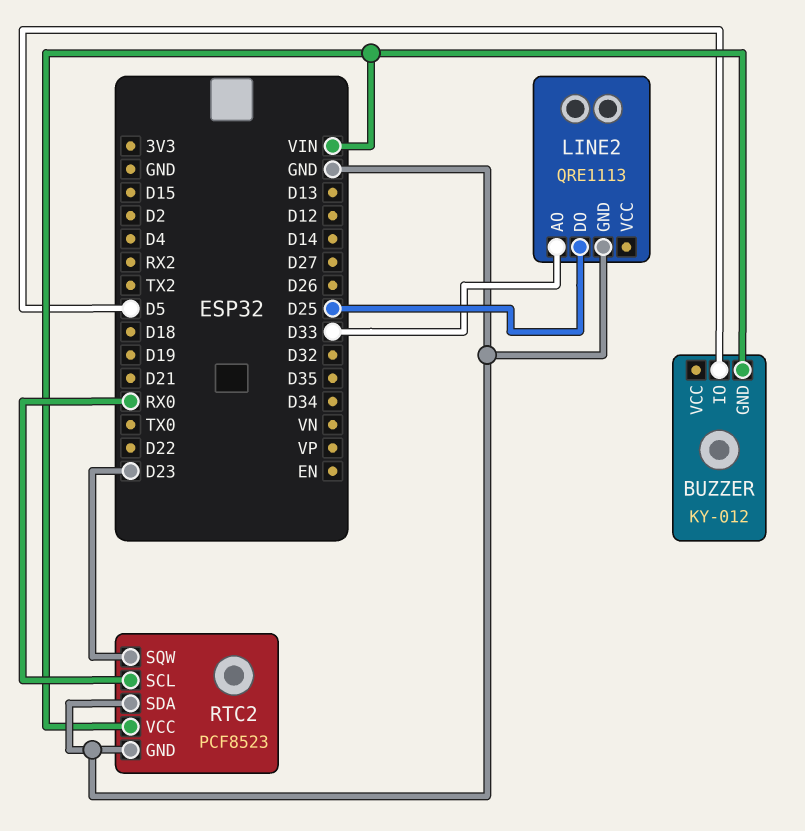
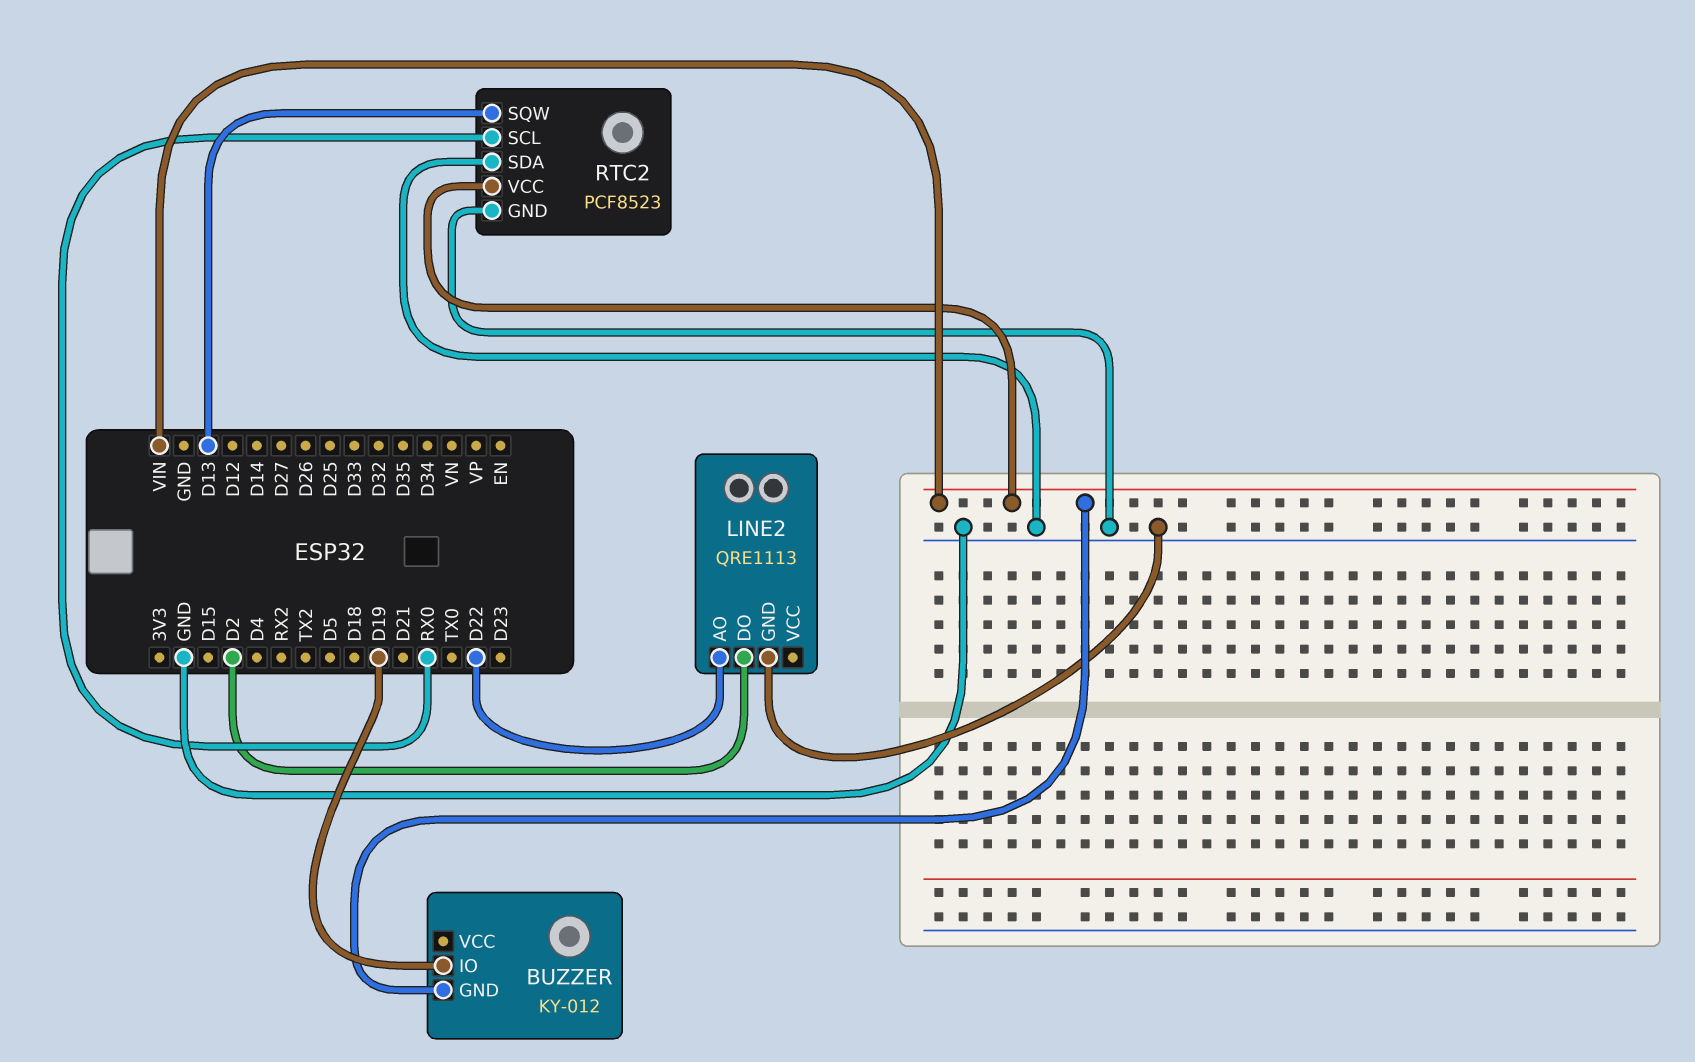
BUZZER pin IO: D5 -> D19
LINE2 pin AO: D33 -> D22
LINE2 pin DO: D25 -> D2
RTC2 pin SQW: D23 -> D13

